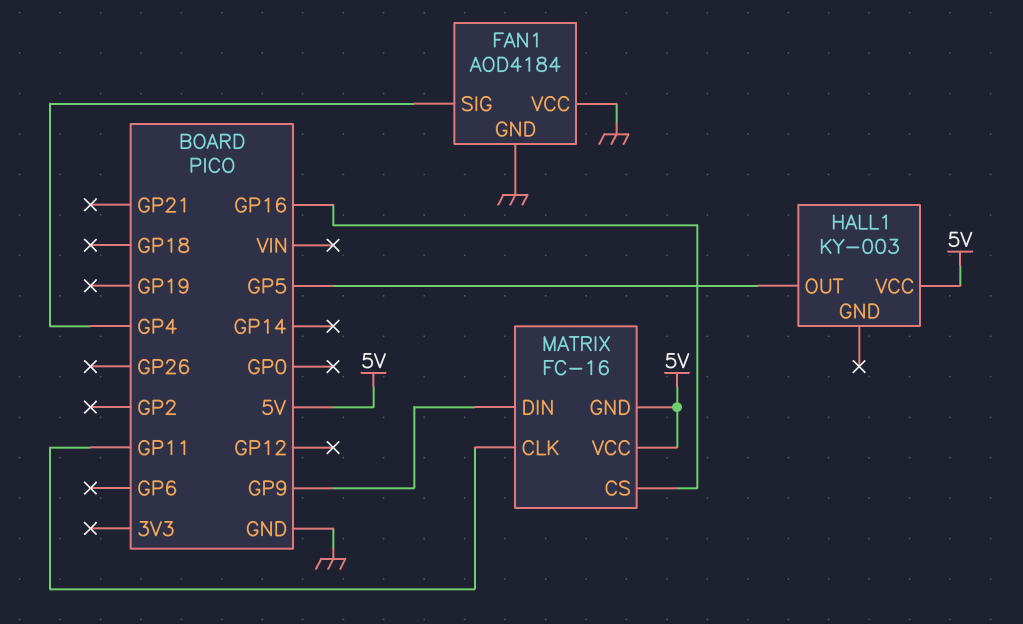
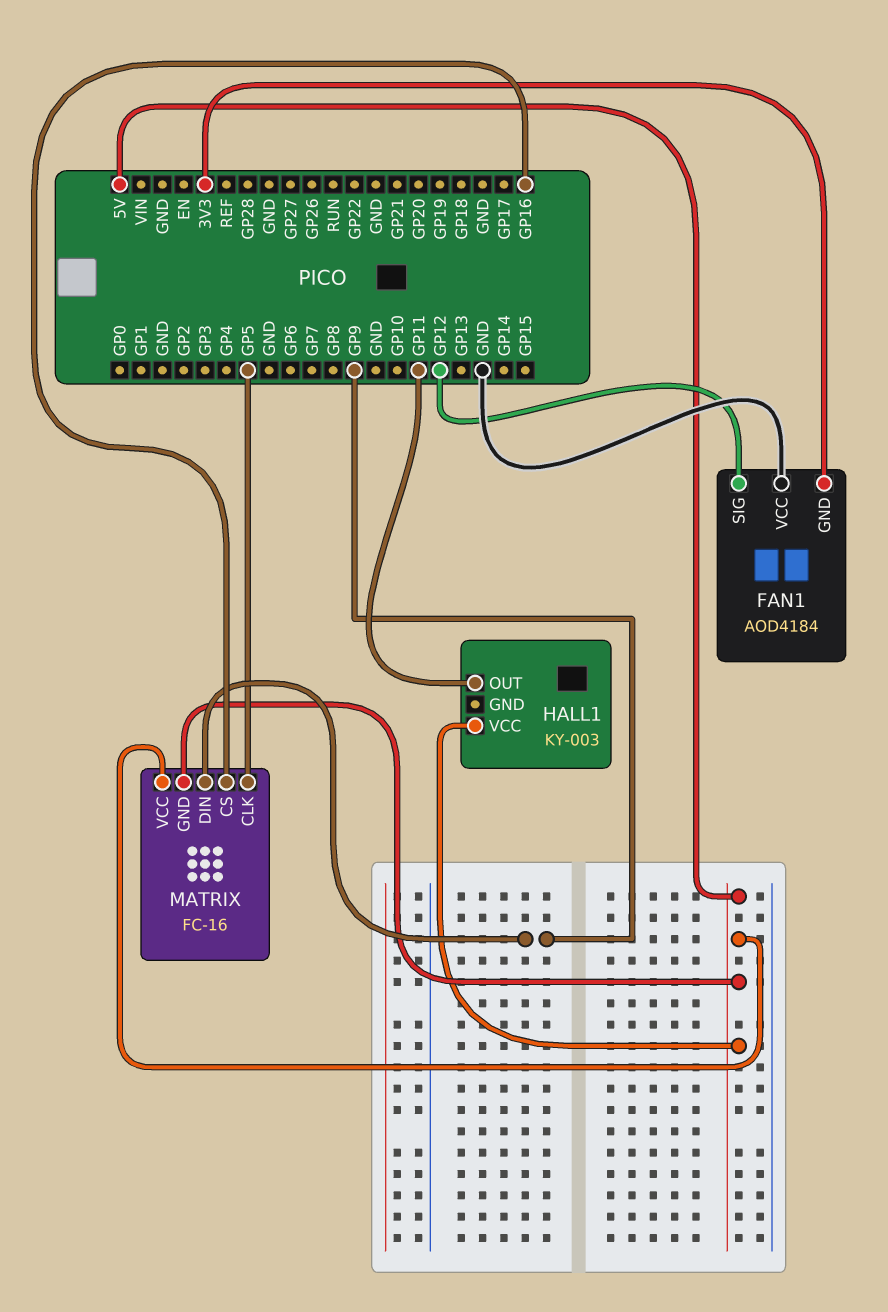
FAN1 pin GND: GND -> 3V3
FAN1 pin SIG: GP4 -> GP12
HALL1 pin OUT: GP5 -> GP11
MATRIX pin CLK: GP11 -> GP5

